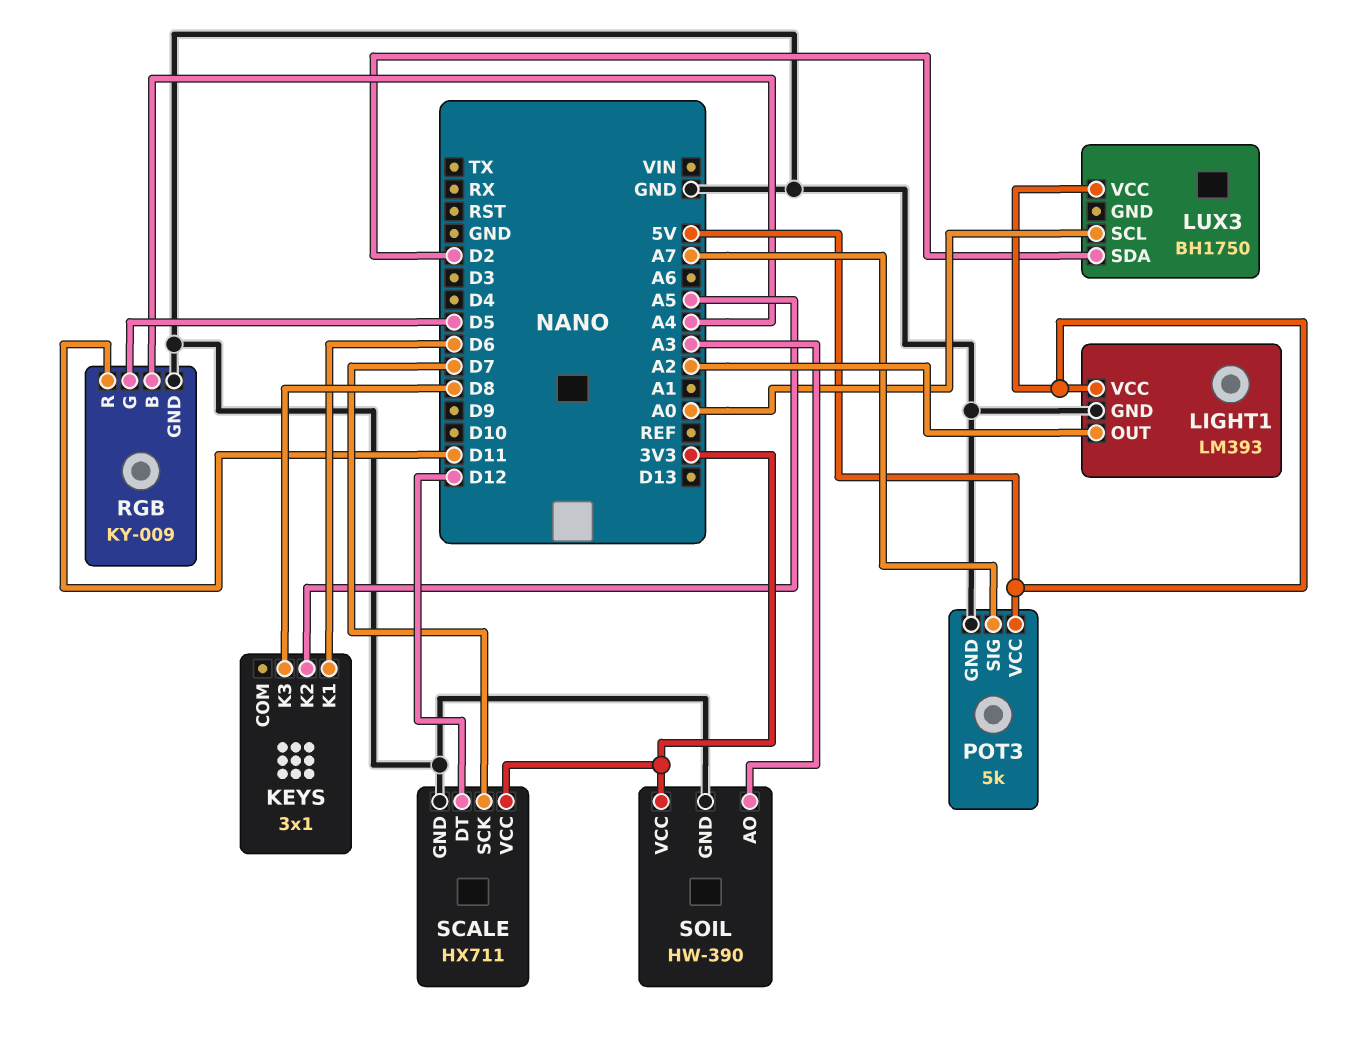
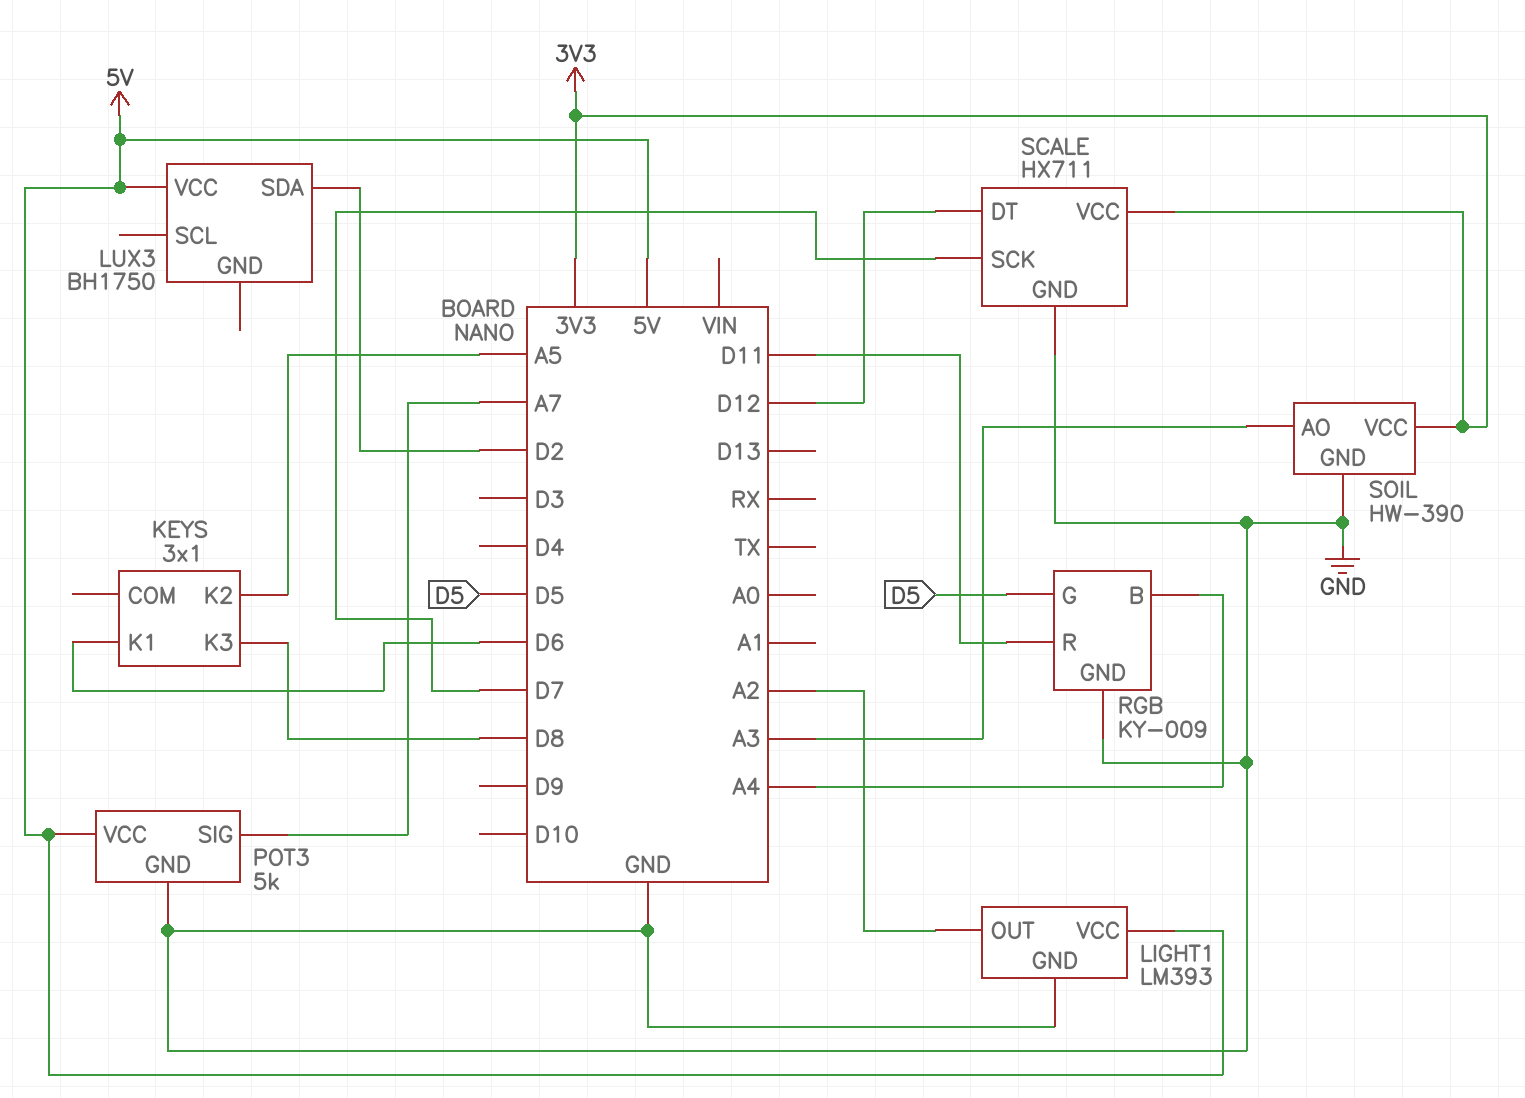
LUX3 pin SCL: A0 -> none

